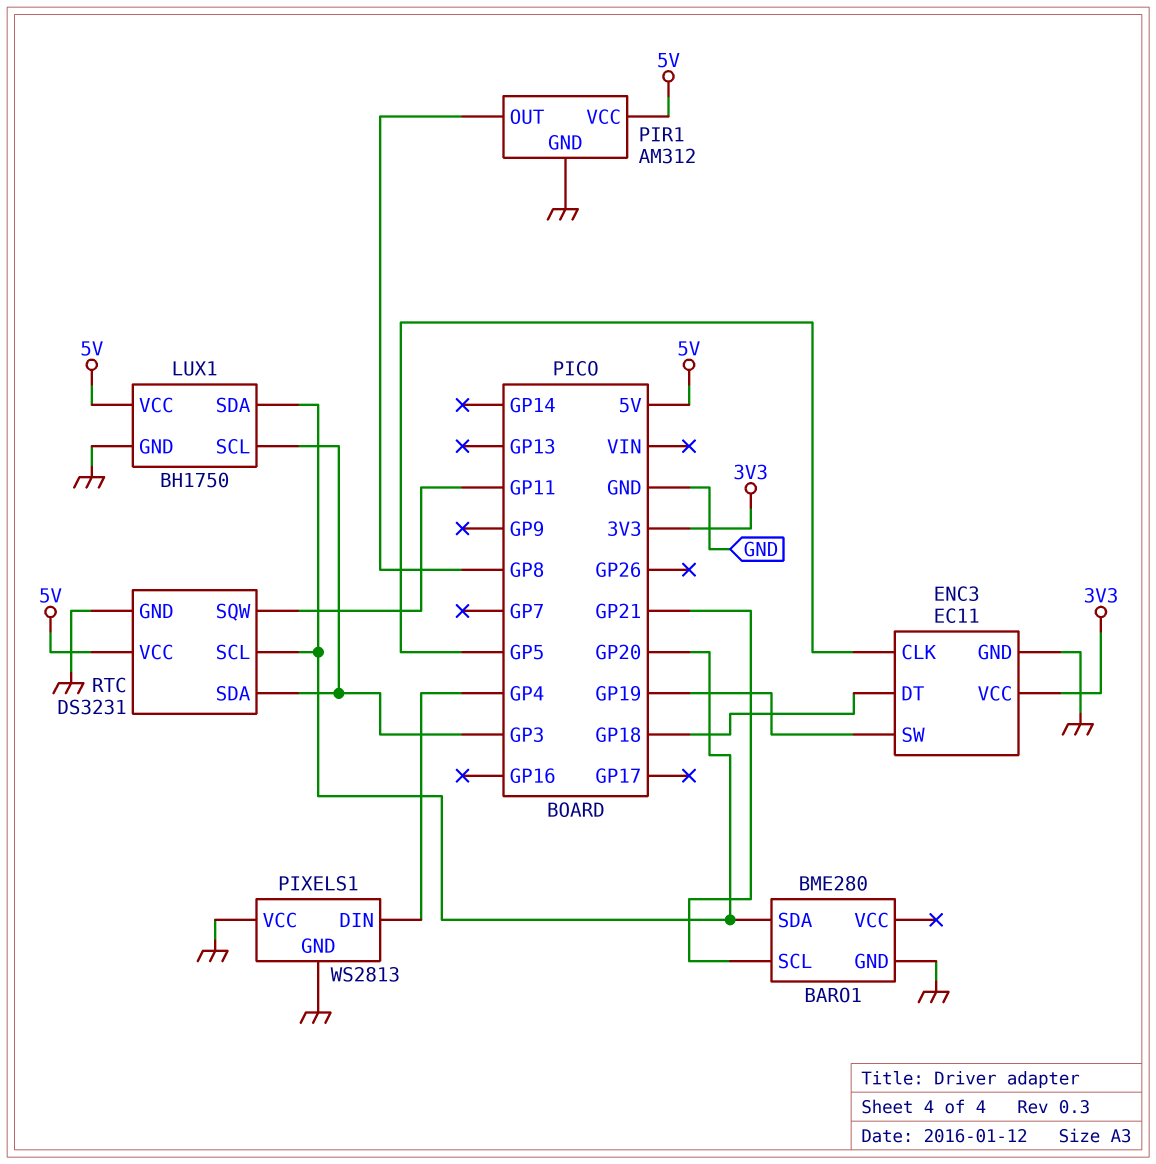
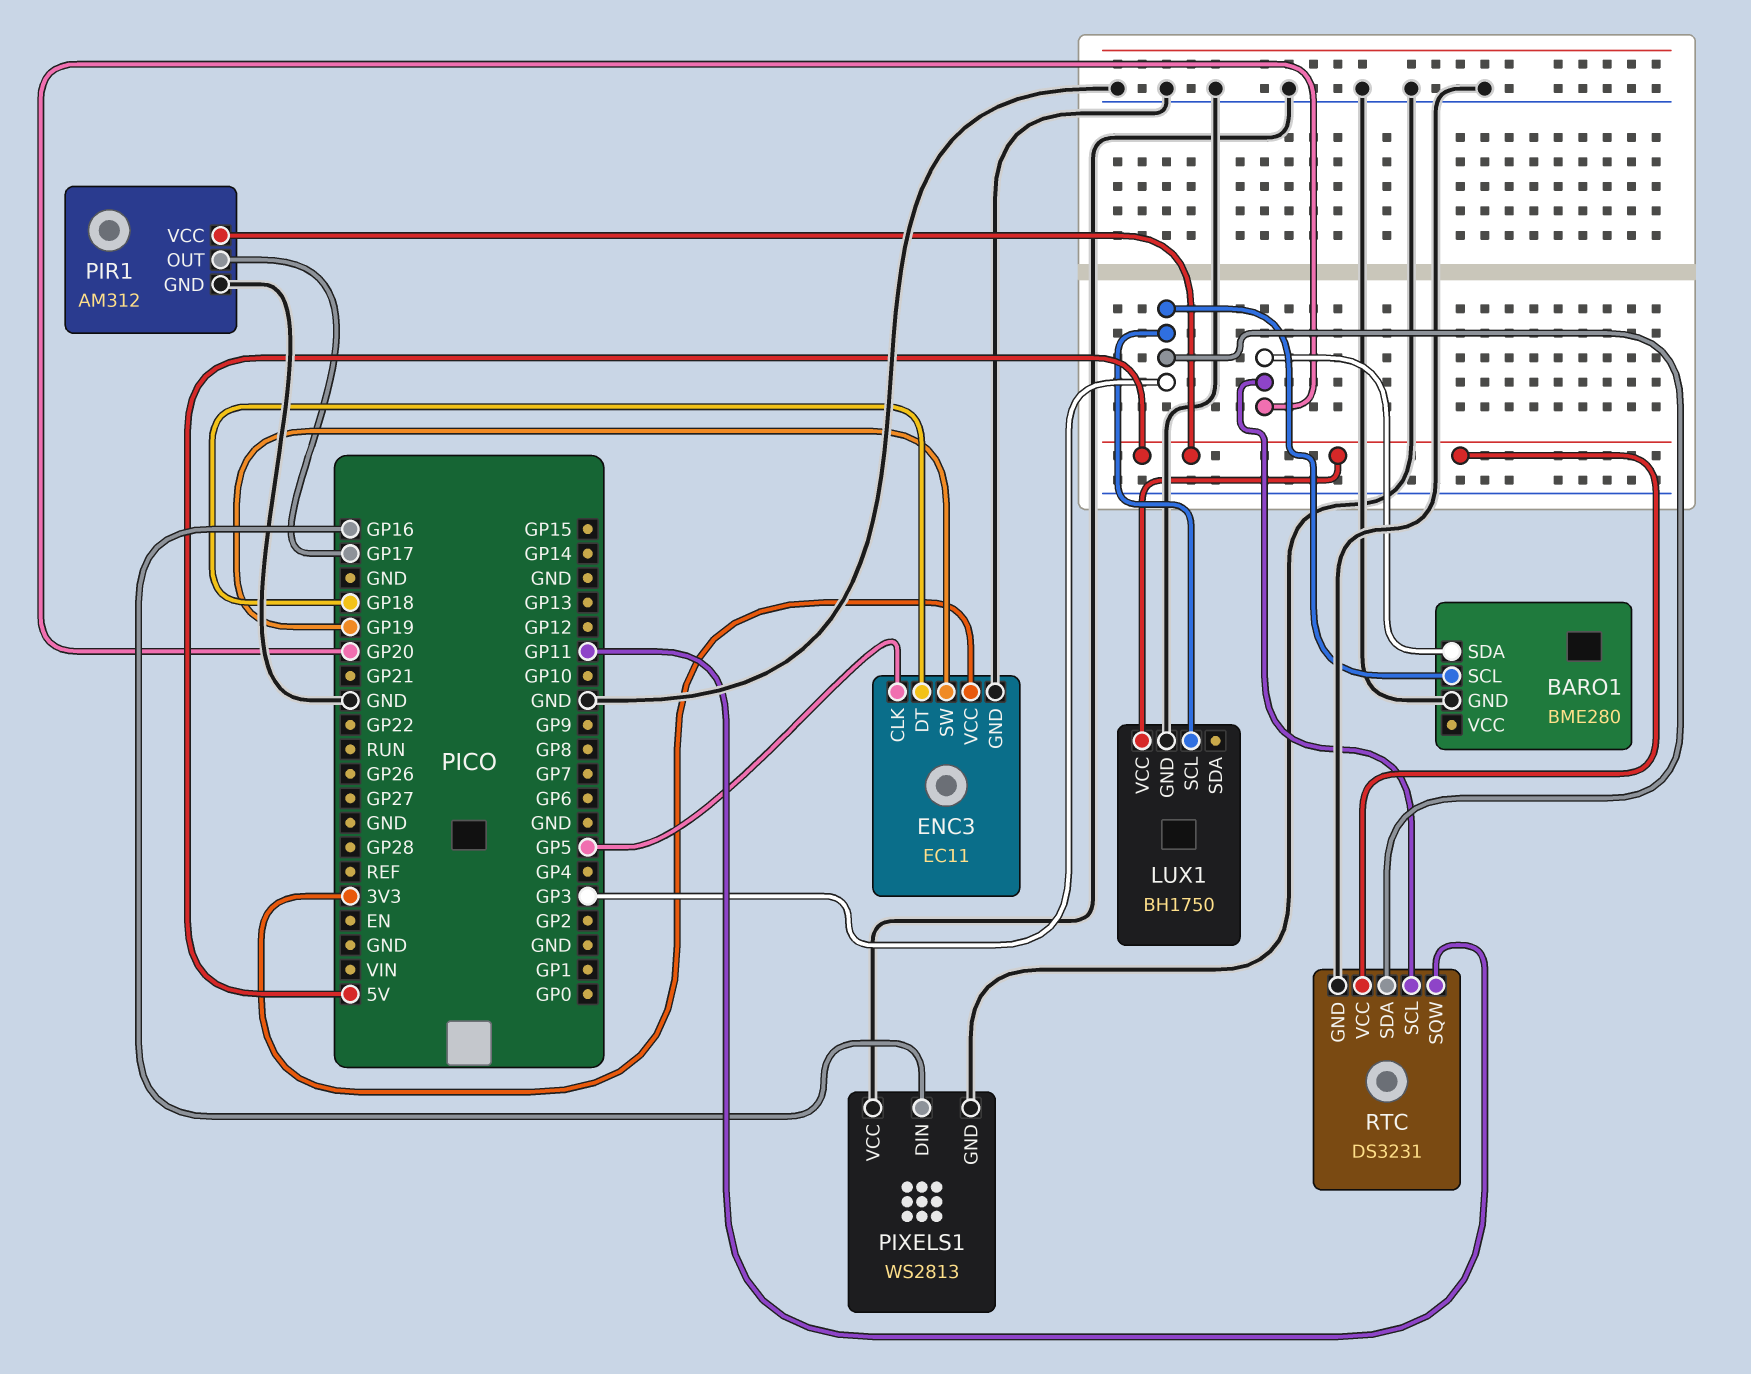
BARO1 pin SCL: GP21 -> GP3
LUX1 pin SDA: GP20 -> none
PIR1 pin OUT: GP8 -> GP17
PIXELS1 pin DIN: GP4 -> GP16

